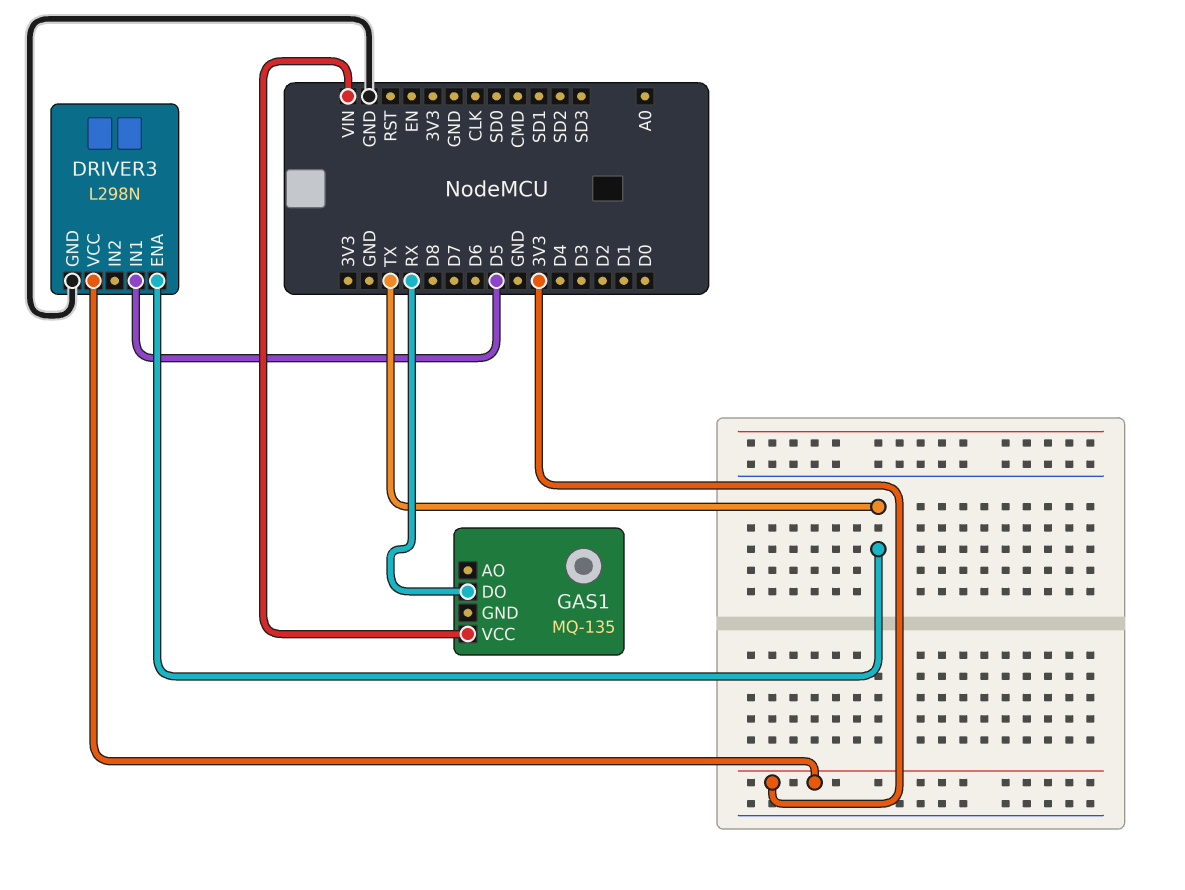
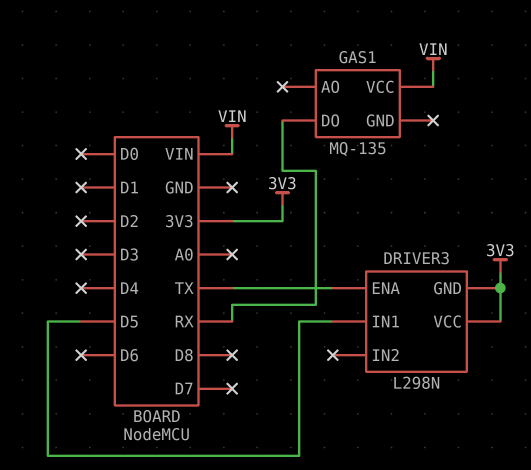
DRIVER3 pin GND: GND -> 3V3

